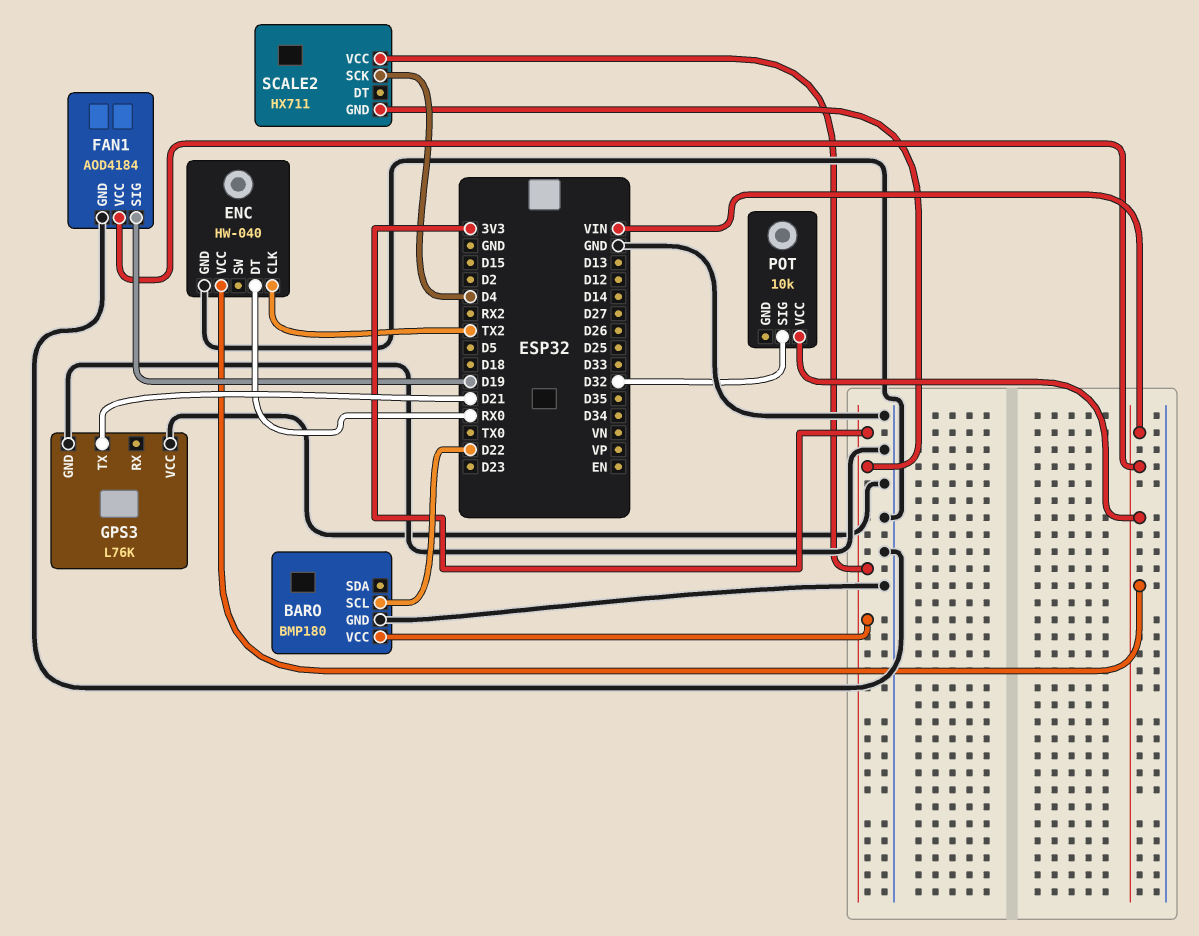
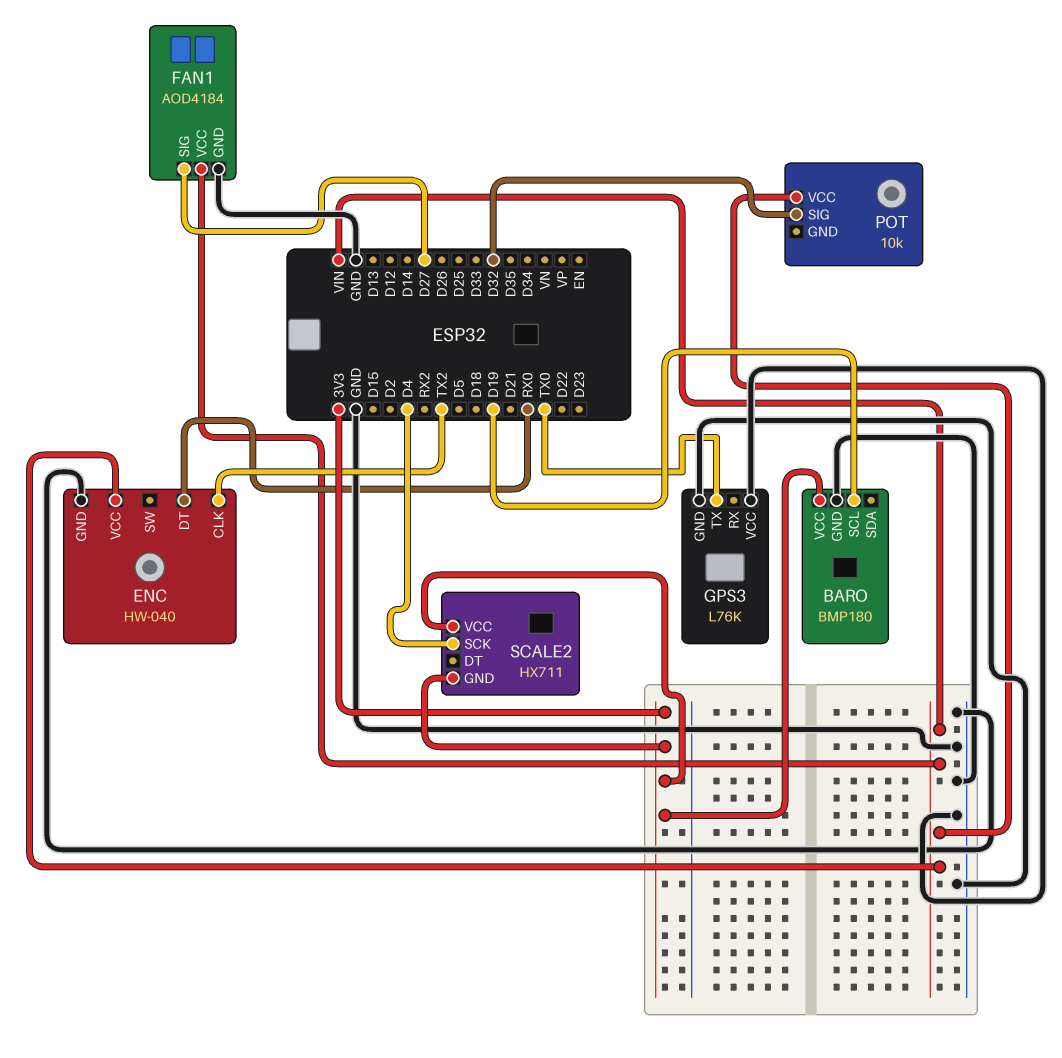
BARO pin SCL: D22 -> D19
FAN1 pin SIG: D19 -> D27
GPS3 pin TX: D21 -> TX0

